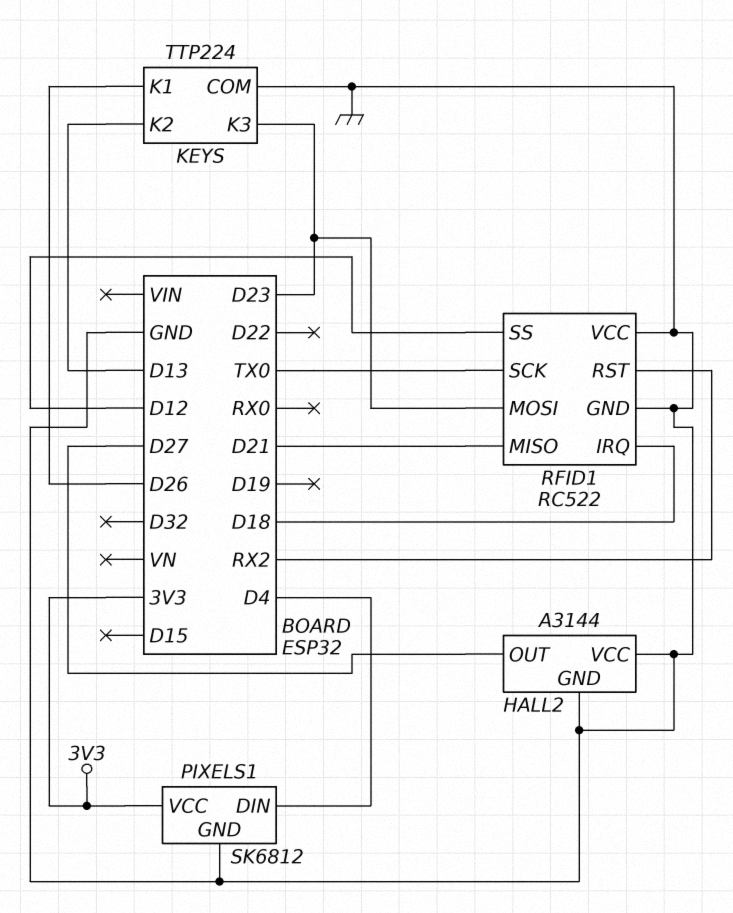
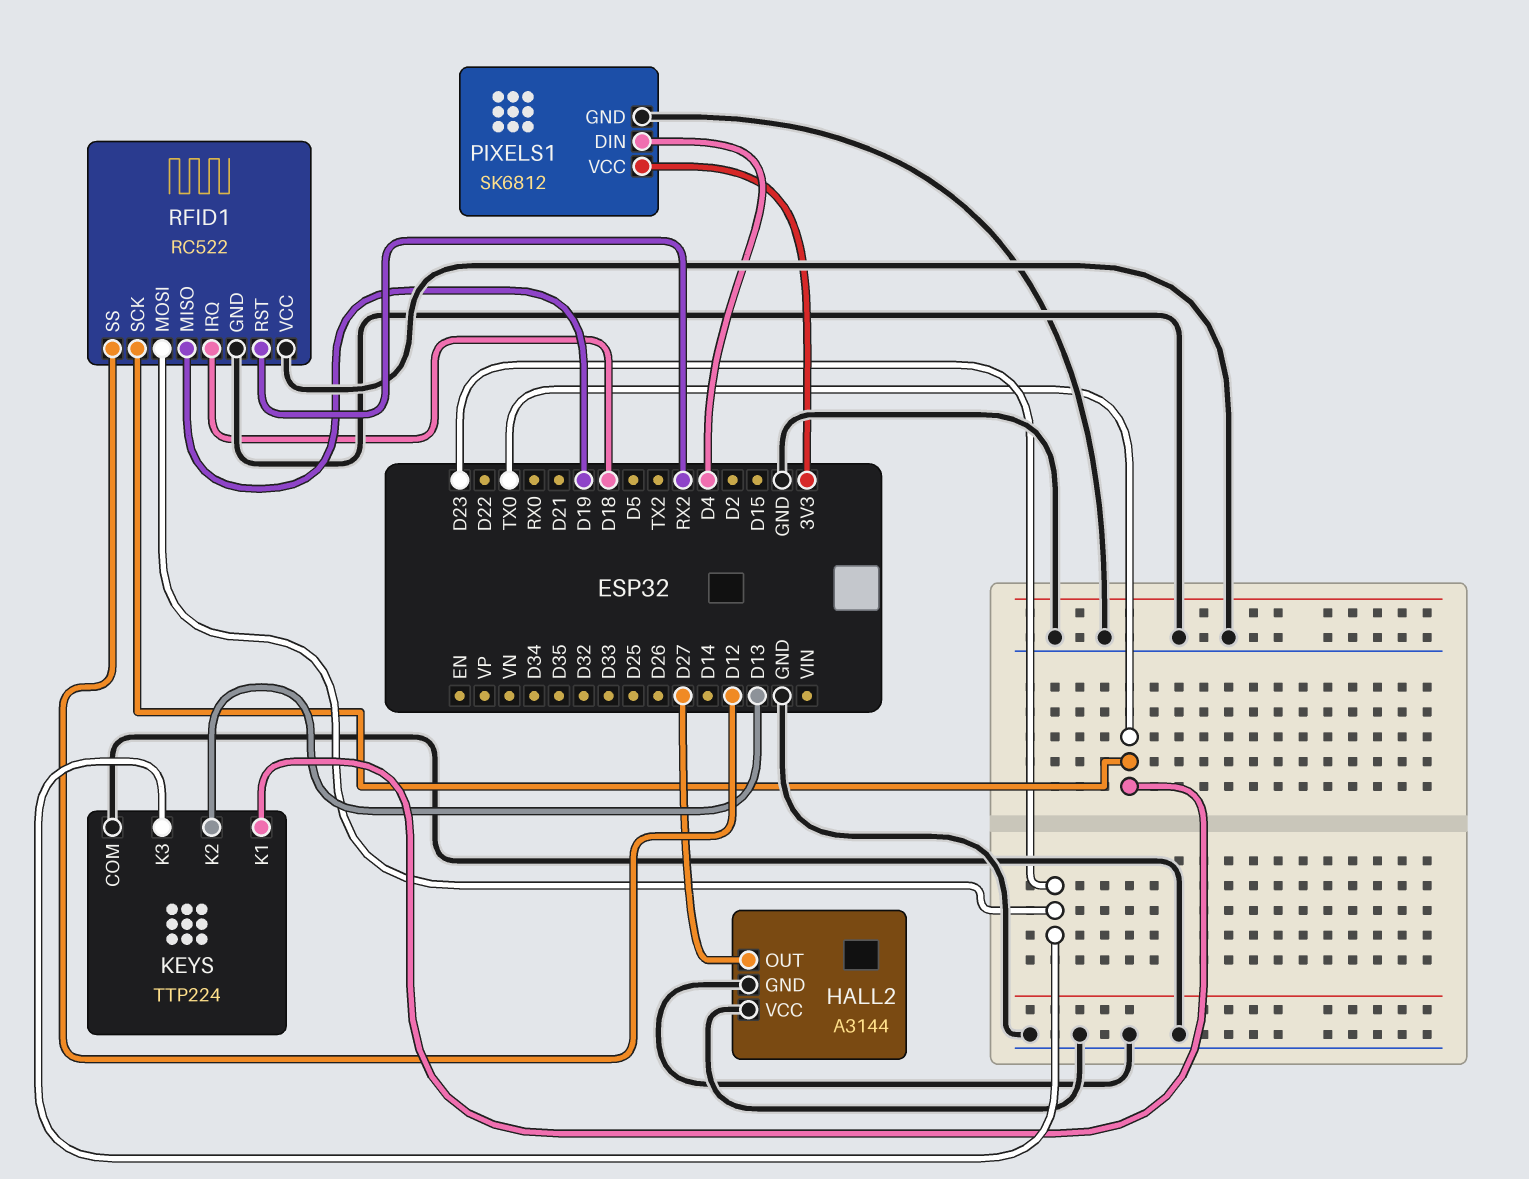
KEYS pin K1: D26 -> TX0
RFID1 pin MISO: D21 -> D19

